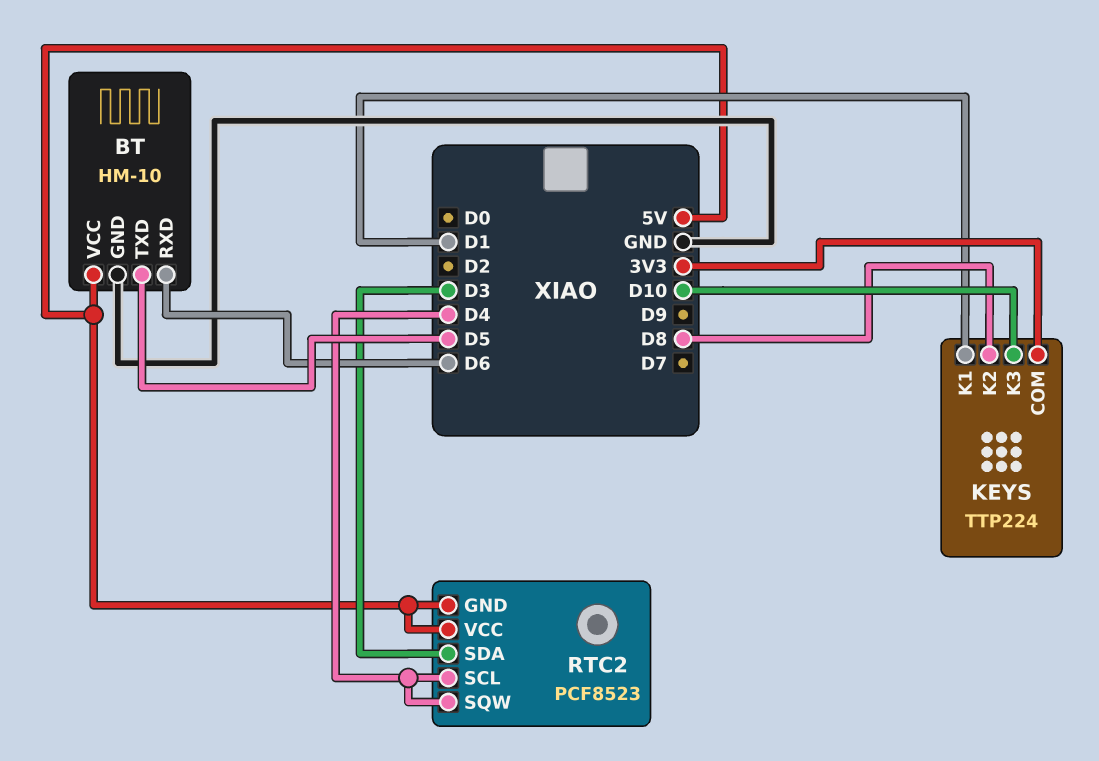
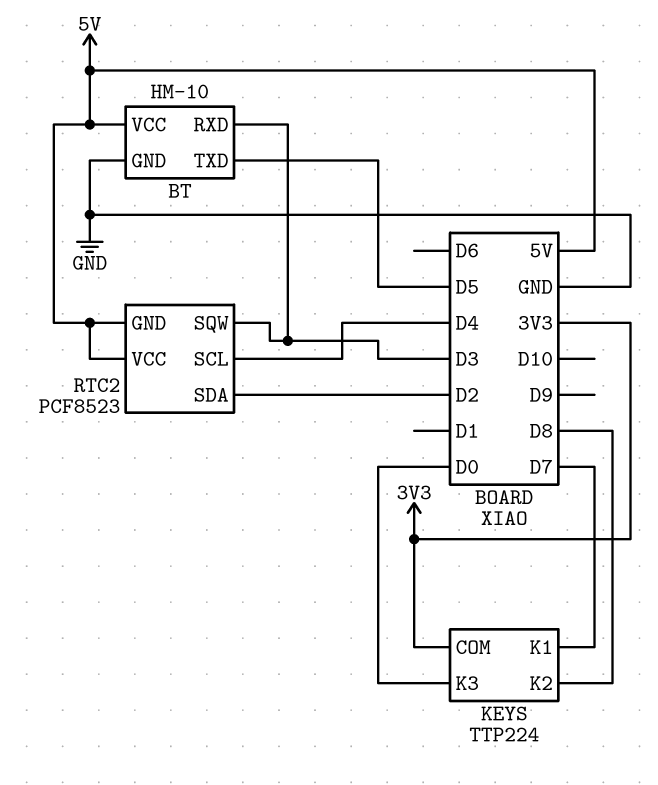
BT pin RXD: D6 -> D3
KEYS pin K1: D1 -> D7
KEYS pin K3: D10 -> D0
RTC2 pin SDA: D3 -> D2
RTC2 pin SQW: D4 -> D3

